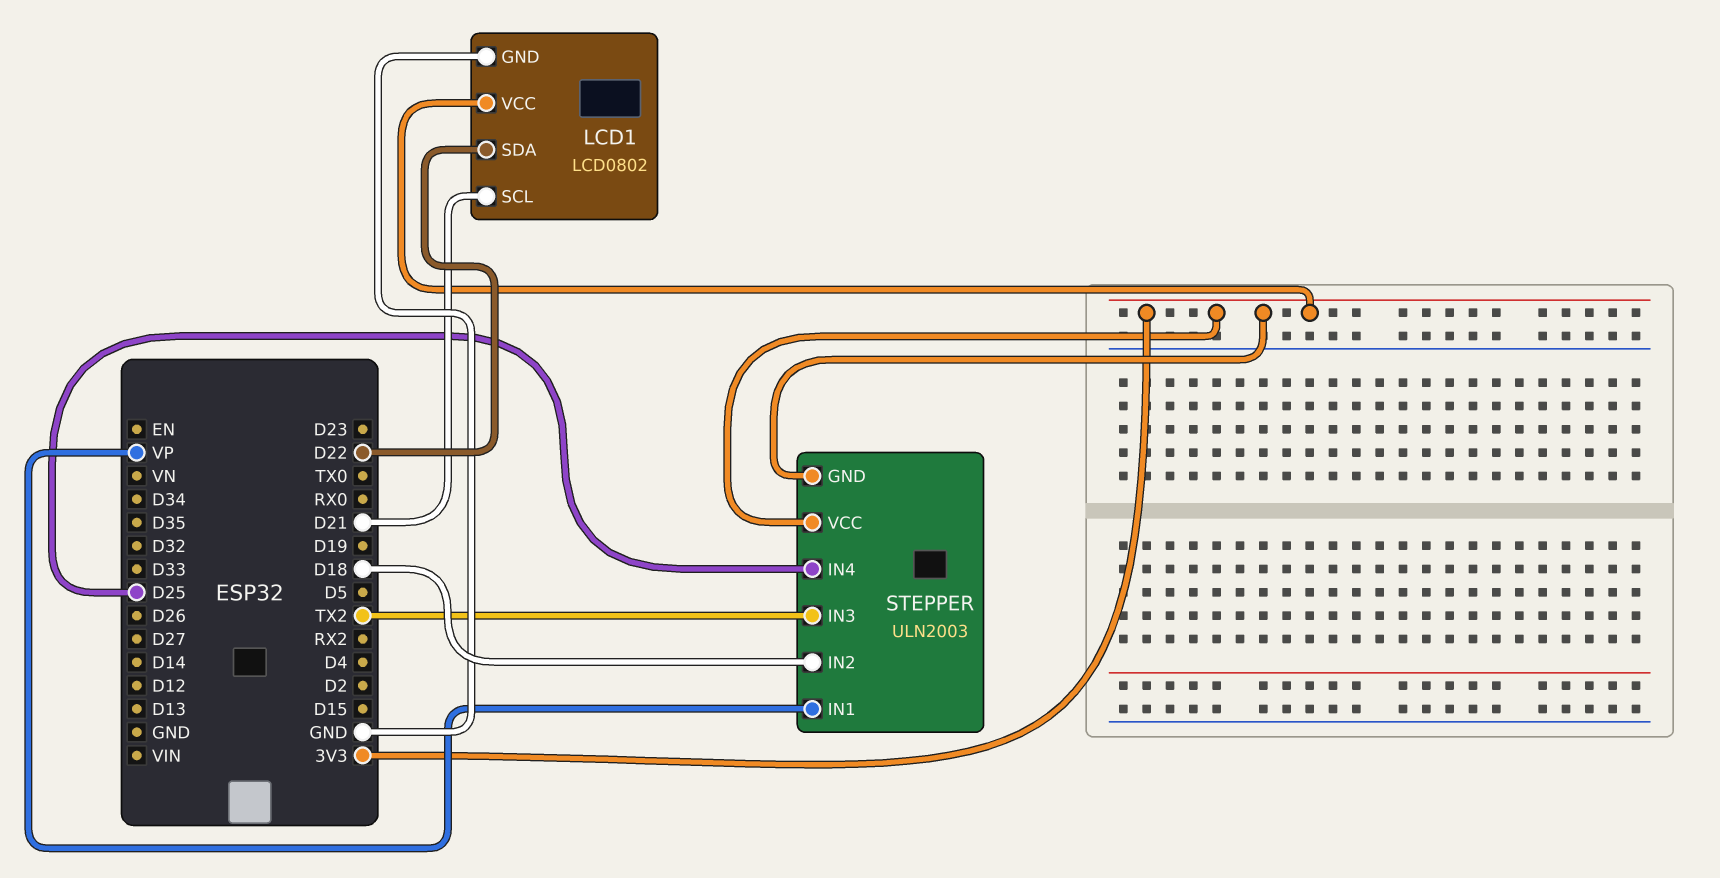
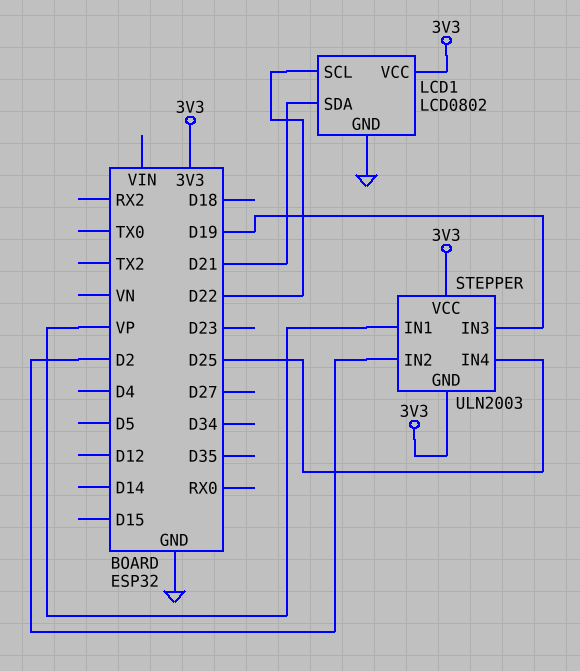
LCD1 pin SCL: D21 -> D22
LCD1 pin SDA: D22 -> D21
STEPPER pin IN2: D18 -> D2
STEPPER pin IN3: TX2 -> D19

